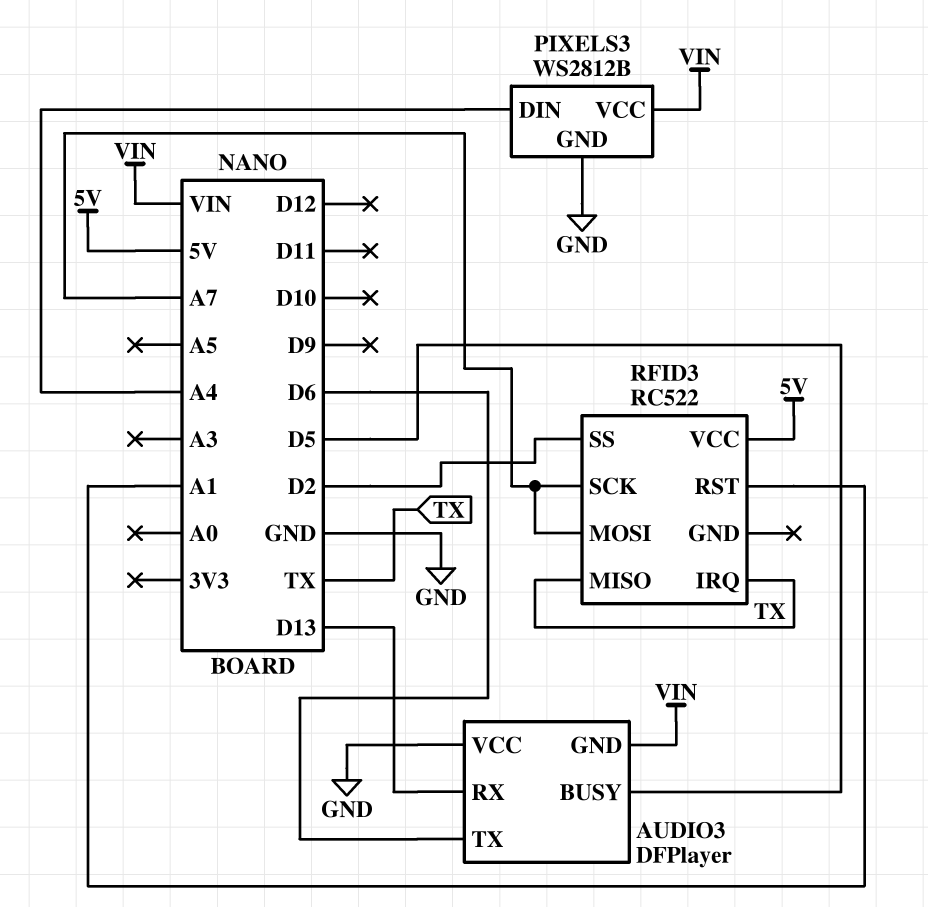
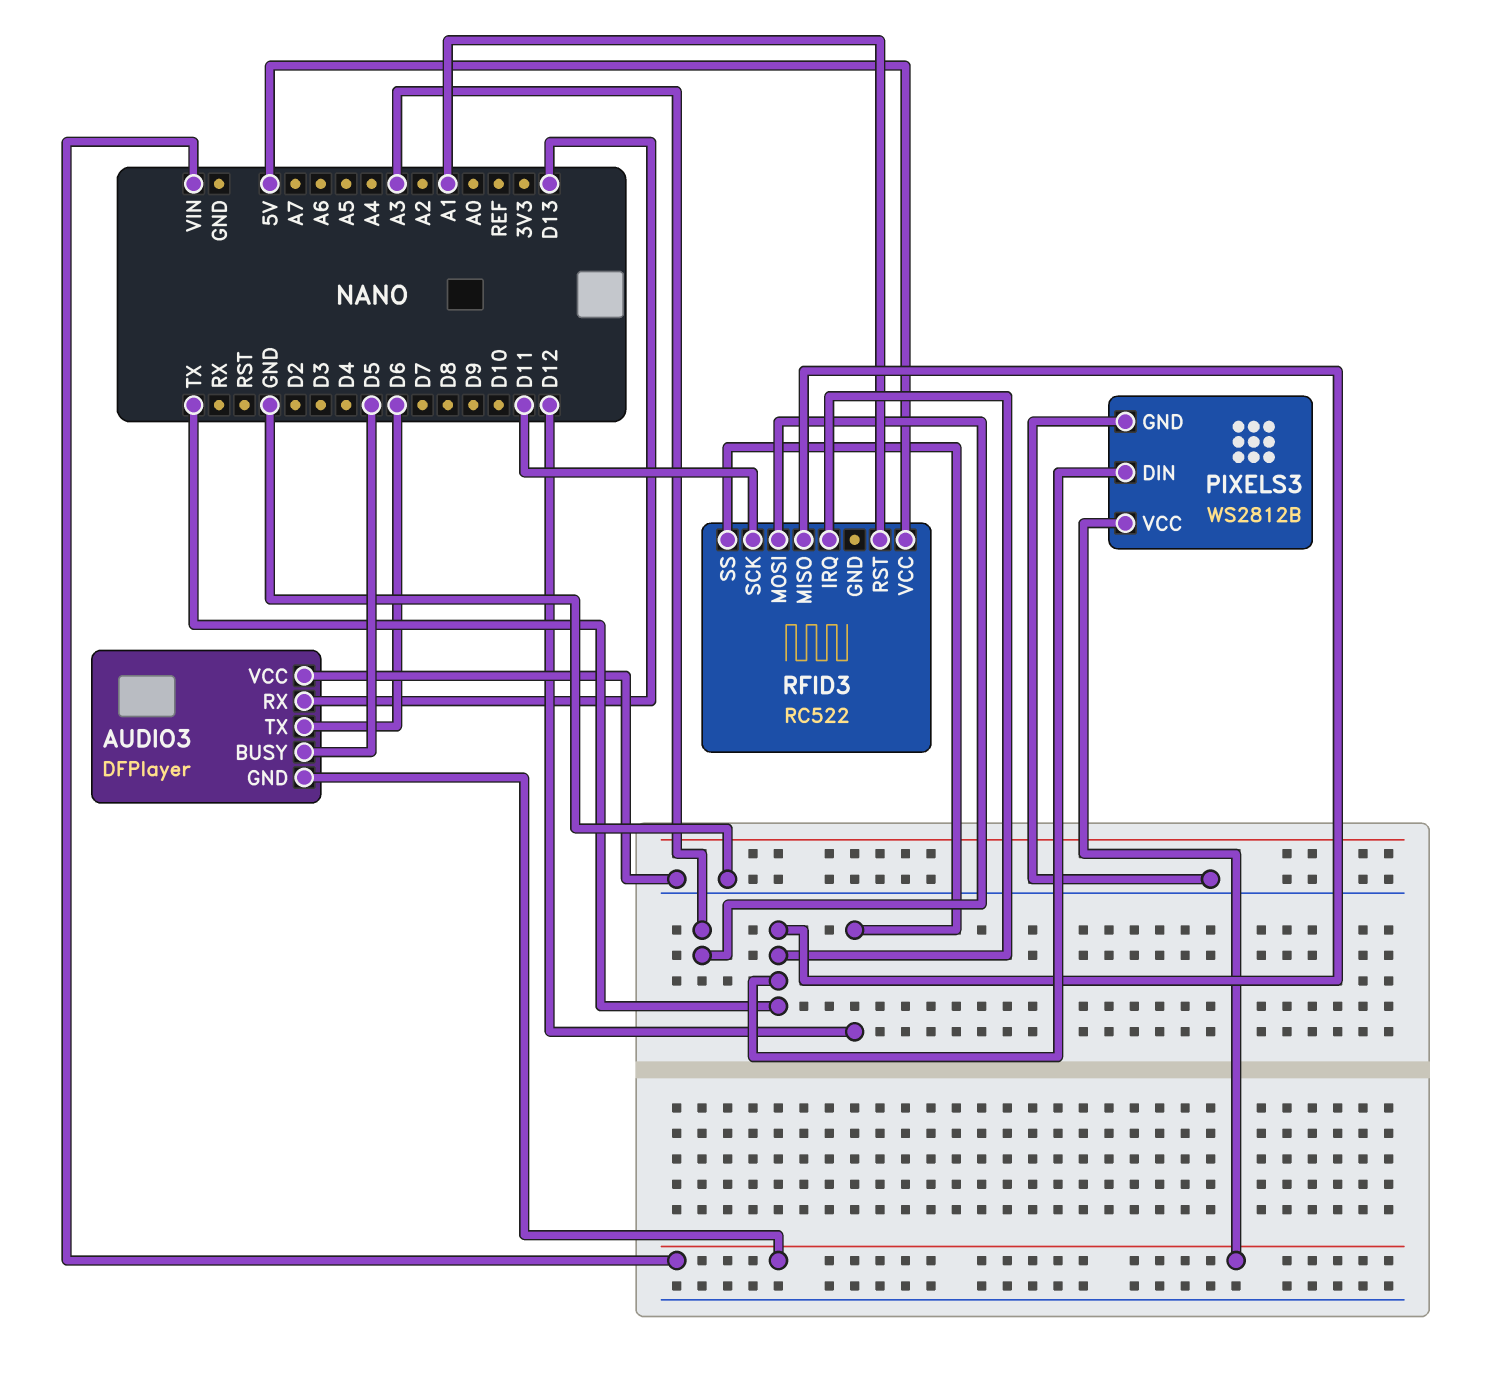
PIXELS3 pin DIN: A4 -> TX
RFID3 pin MOSI: A7 -> A3
RFID3 pin SCK: A7 -> D11
RFID3 pin SS: D2 -> D12

